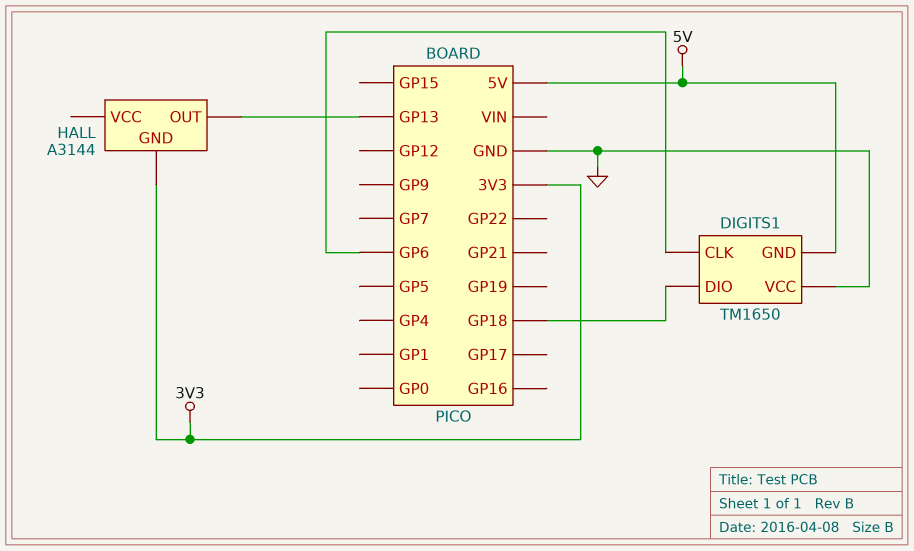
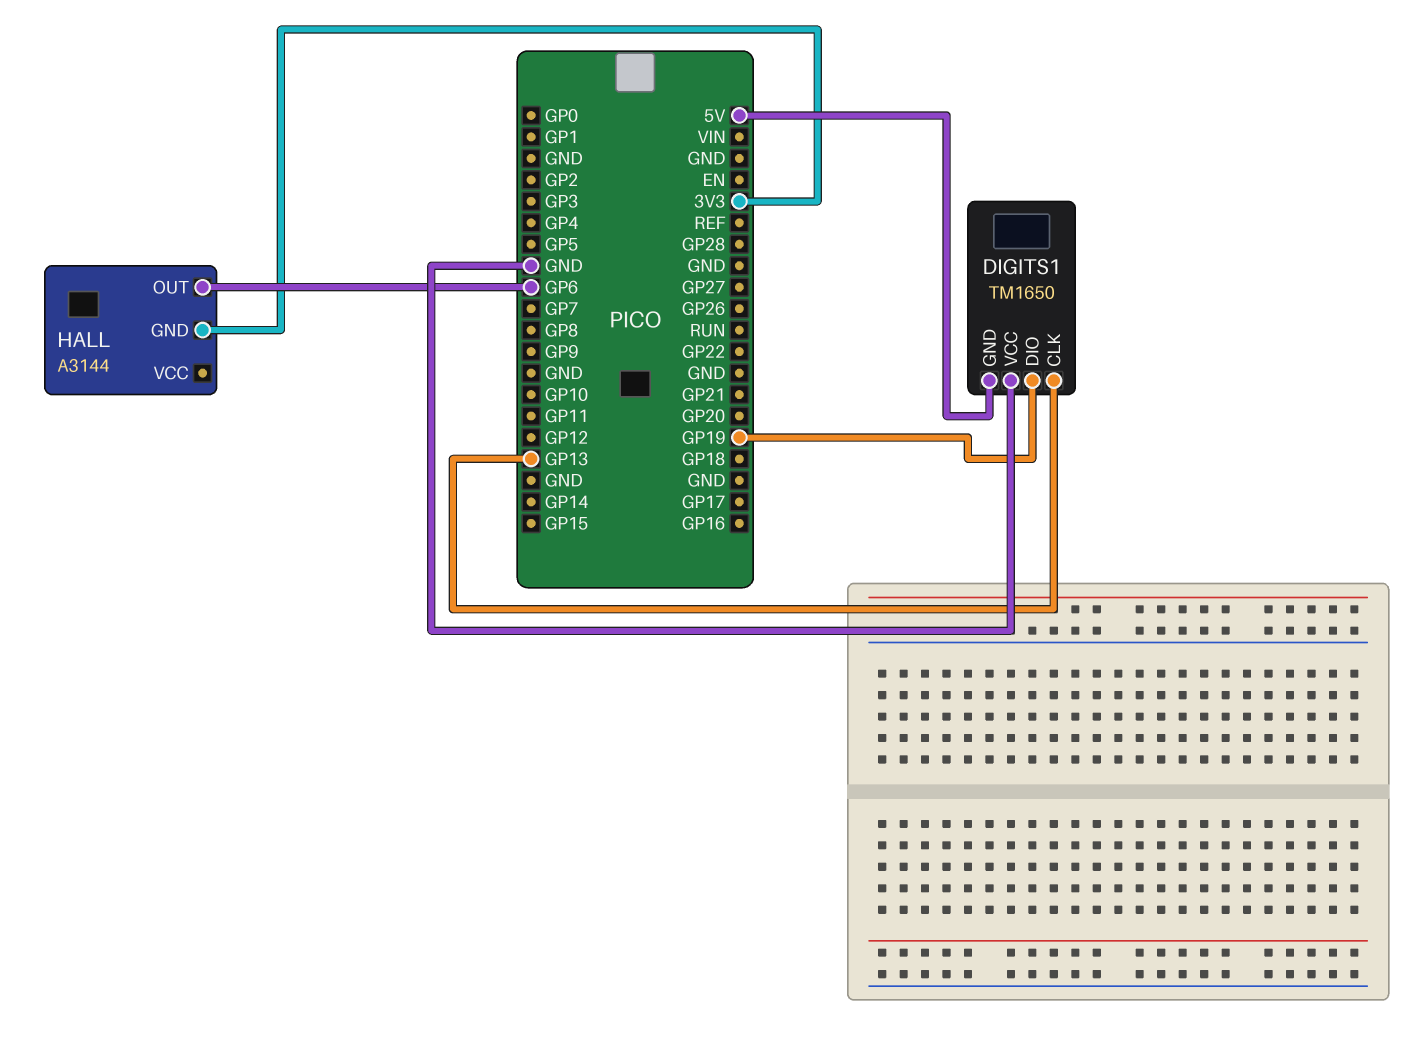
DIGITS1 pin CLK: GP6 -> GP13
DIGITS1 pin DIO: GP18 -> GP19
HALL pin OUT: GP13 -> GP6

